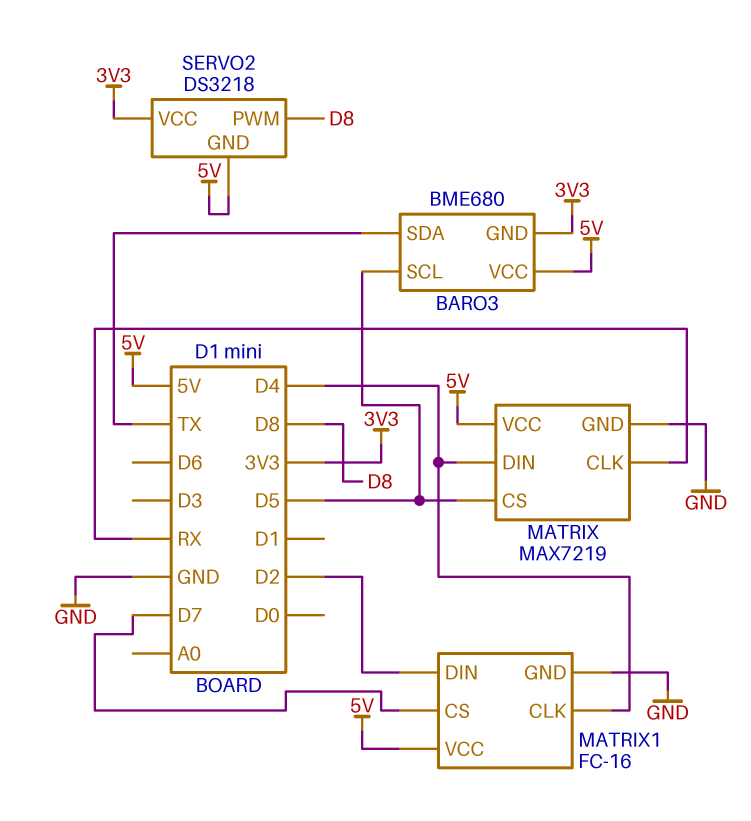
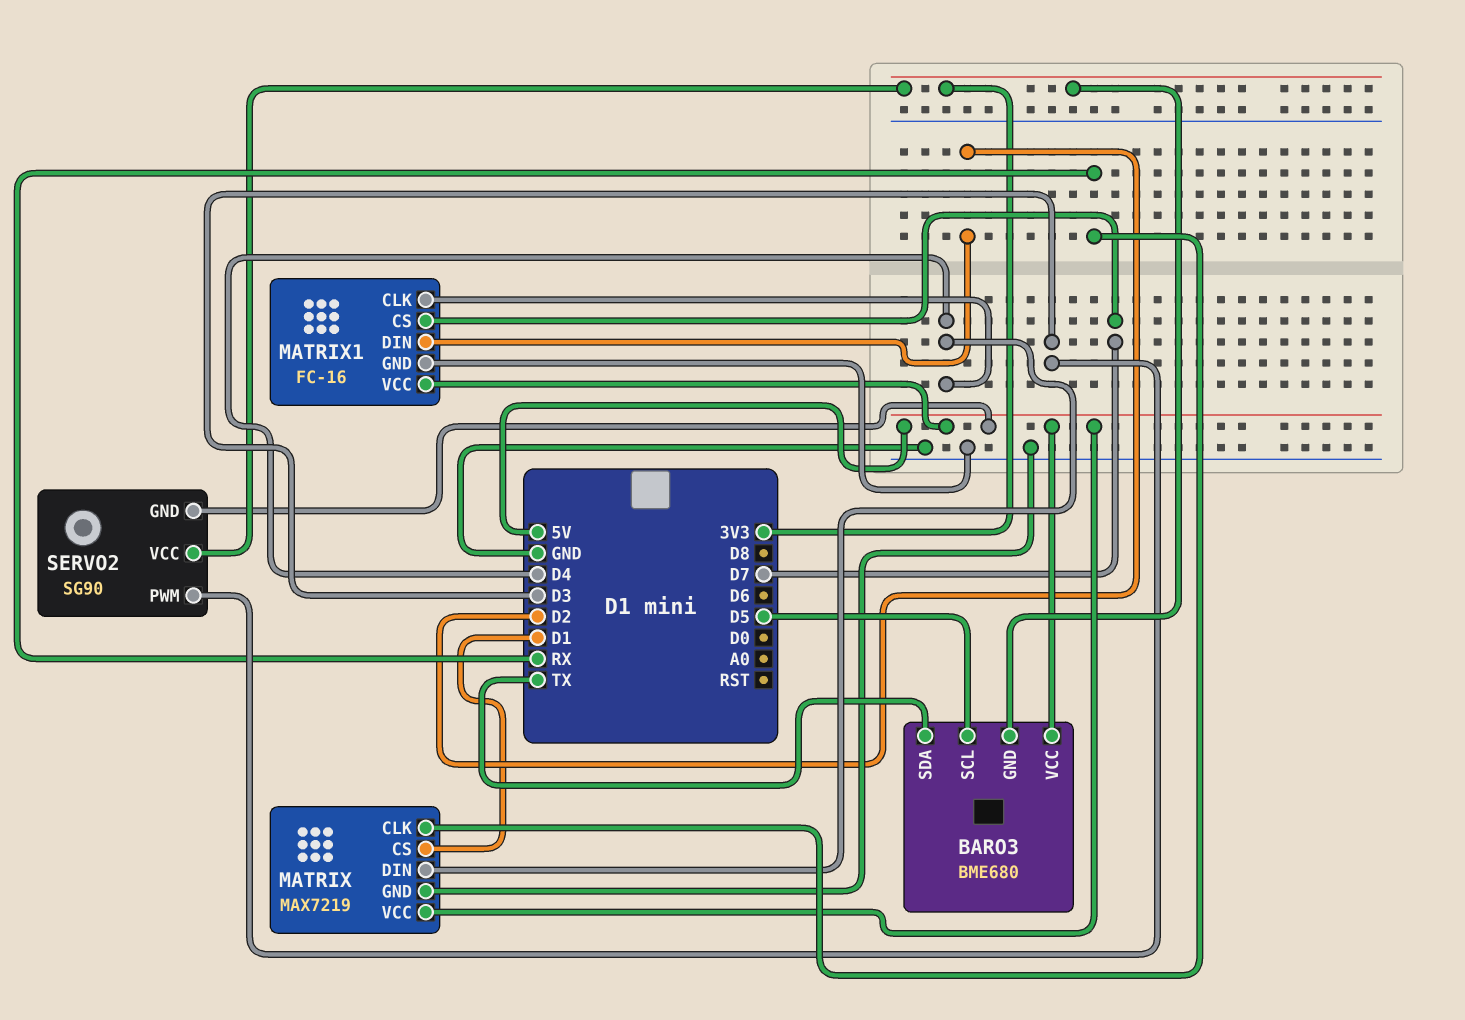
MATRIX pin CS: D5 -> D1
SERVO2: DS3218 -> SG90
SERVO2 pin PWM: D8 -> D3

